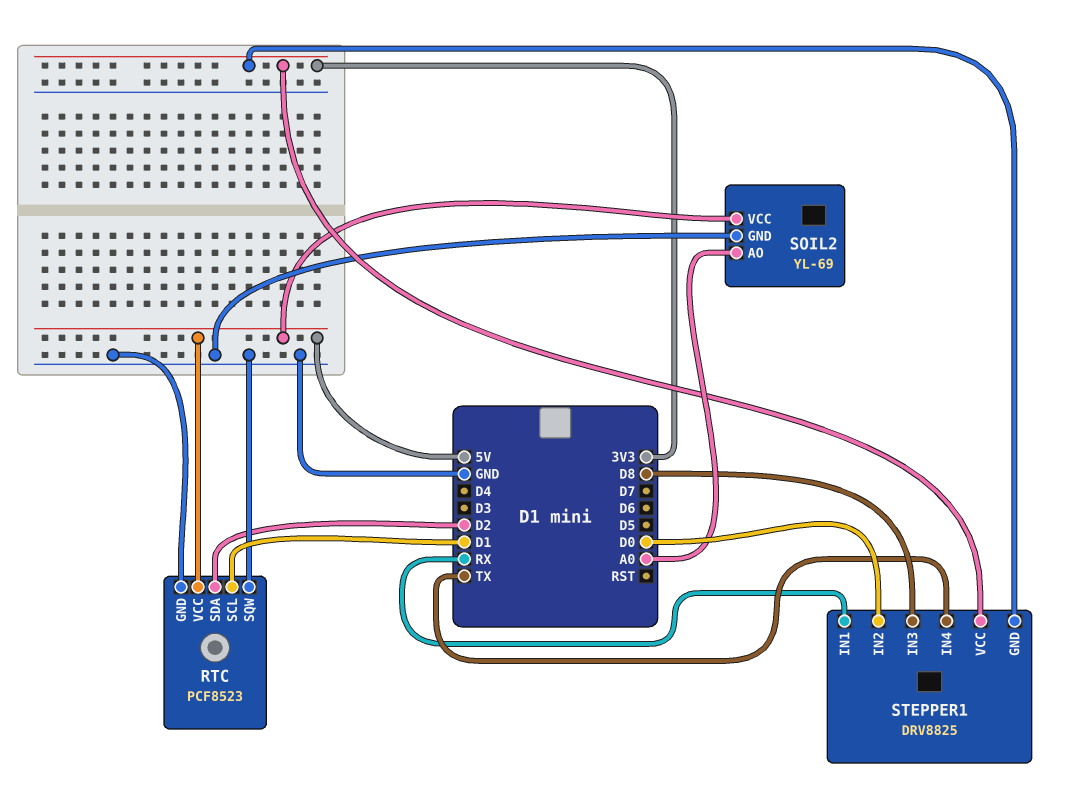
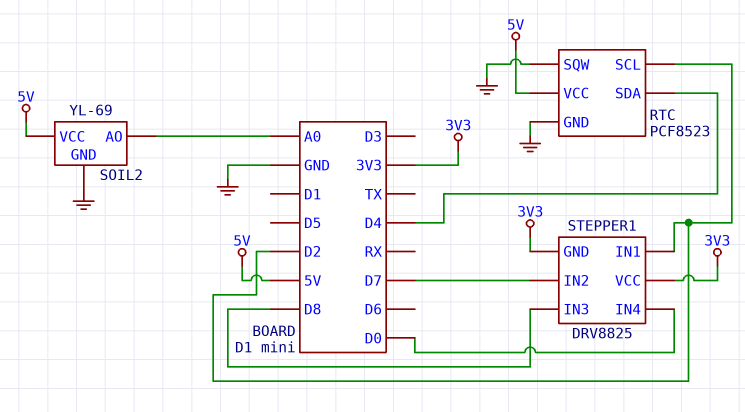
RTC pin SCL: D1 -> D2
RTC pin SDA: D2 -> D4
STEPPER1 pin IN1: RX -> D2
STEPPER1 pin IN2: D0 -> D7
STEPPER1 pin IN4: TX -> D0

